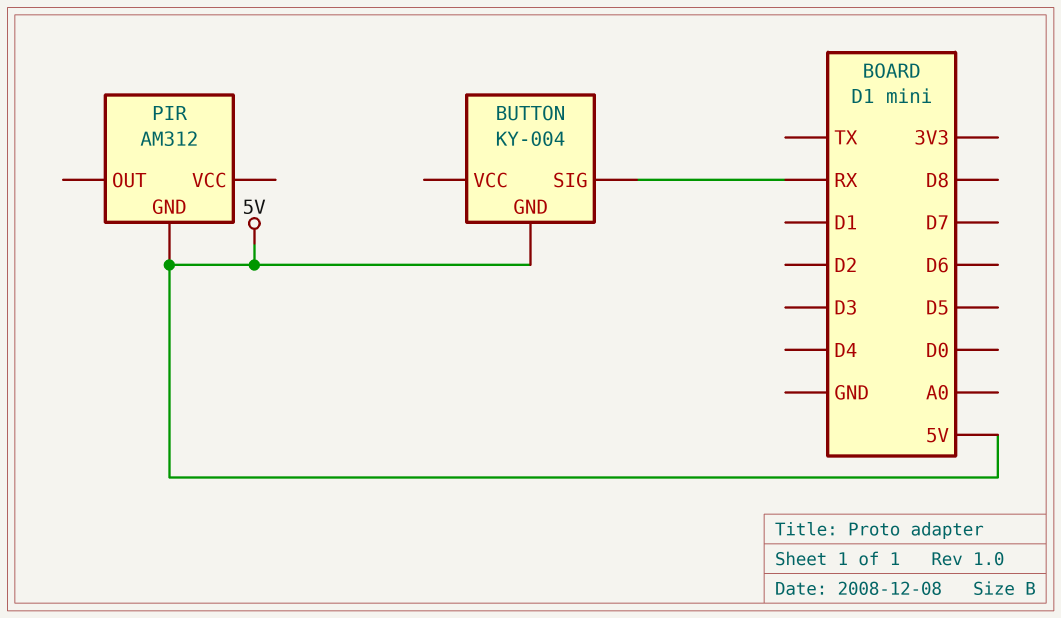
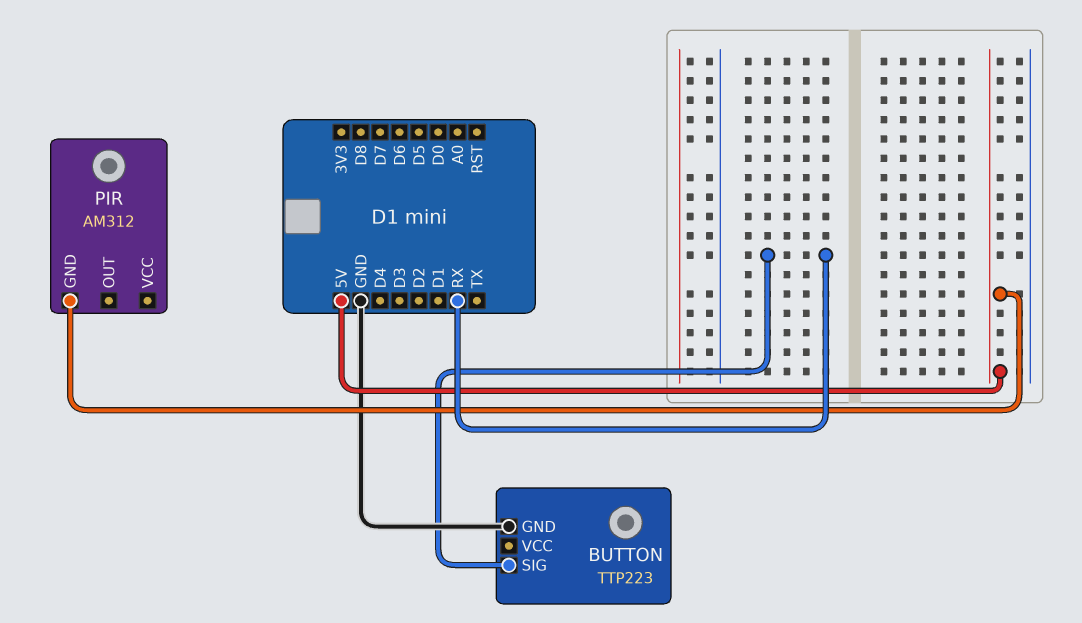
BUTTON: KY-004 -> TTP223
BUTTON pin GND: 5V -> GND

